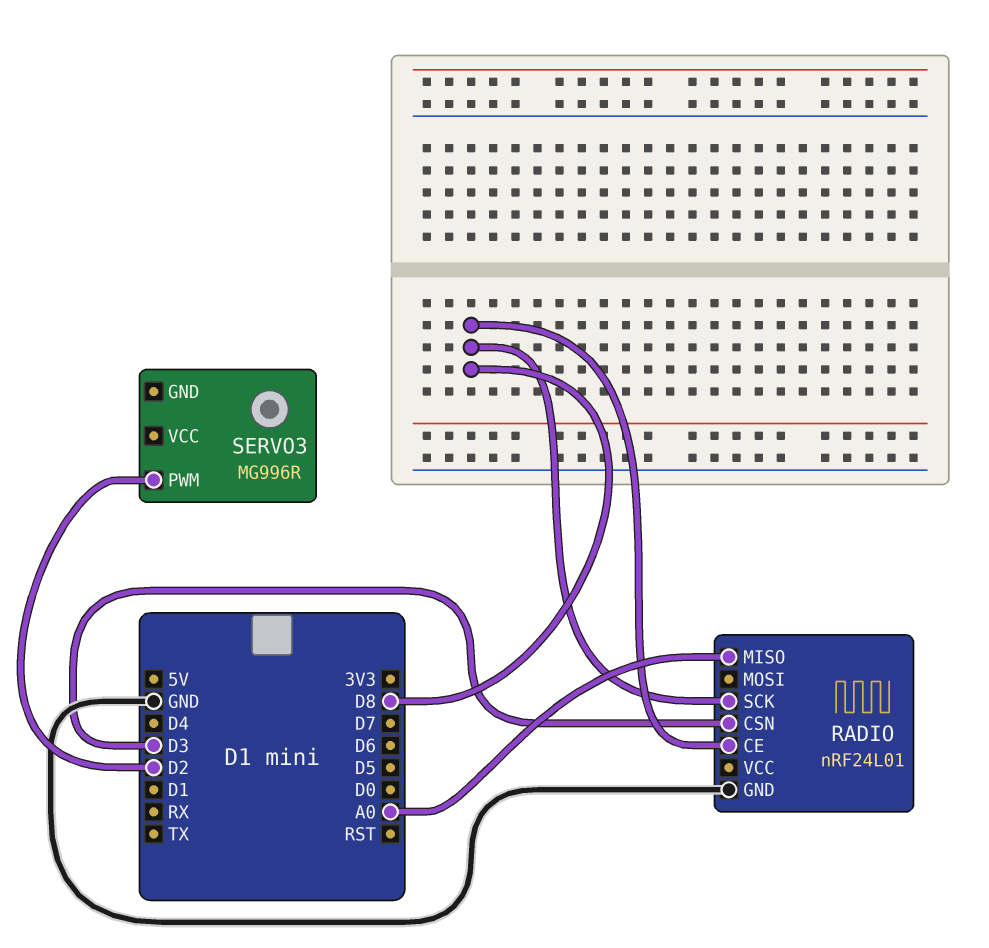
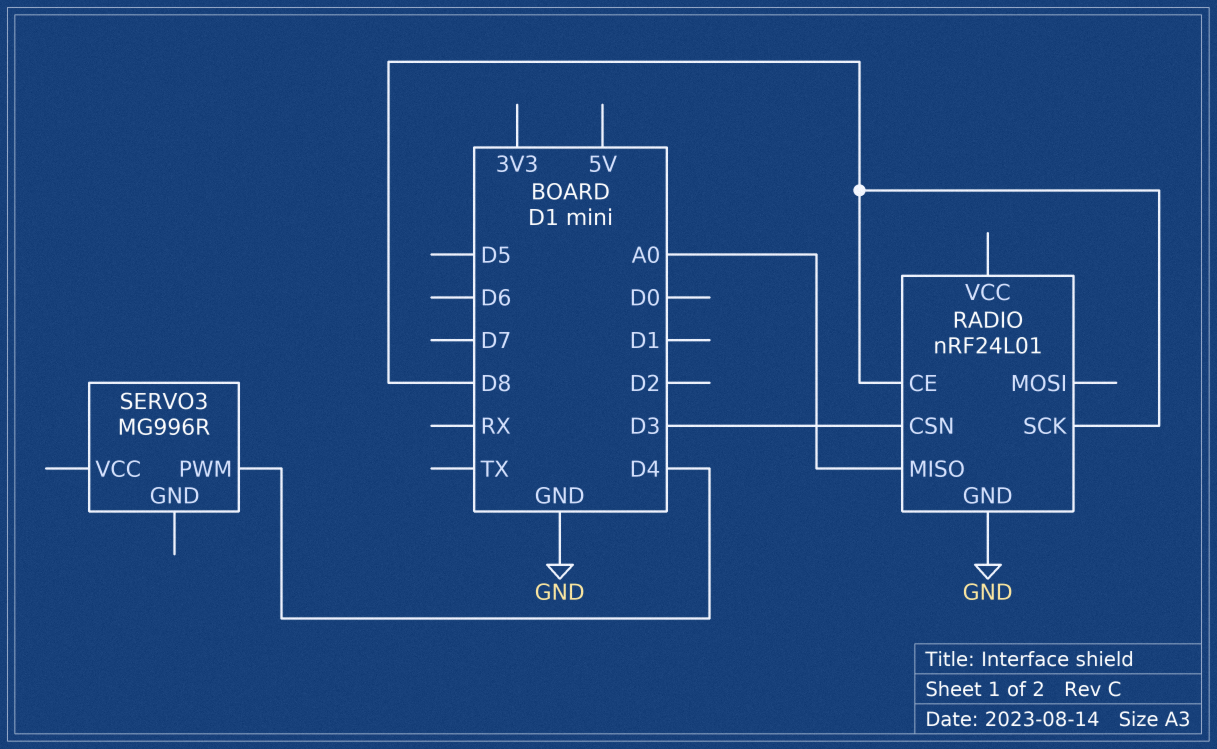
SERVO3 pin PWM: D2 -> D4

